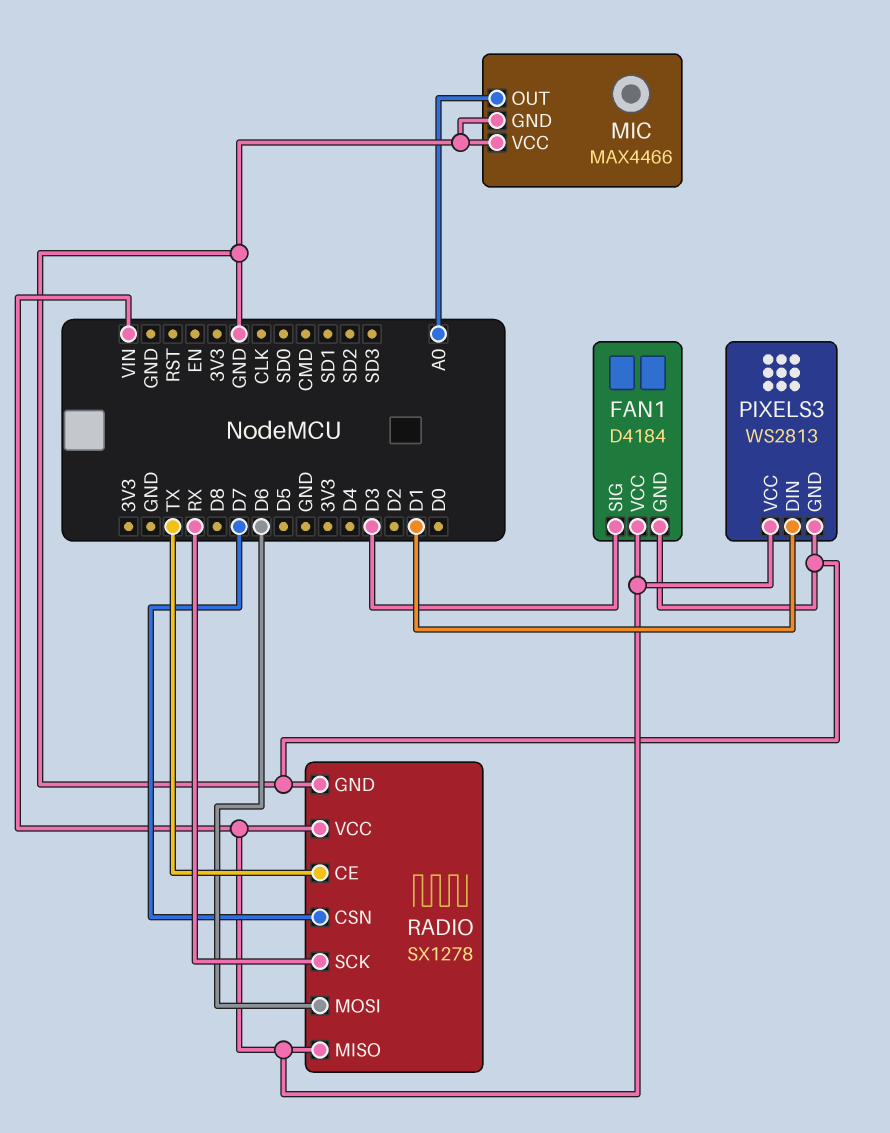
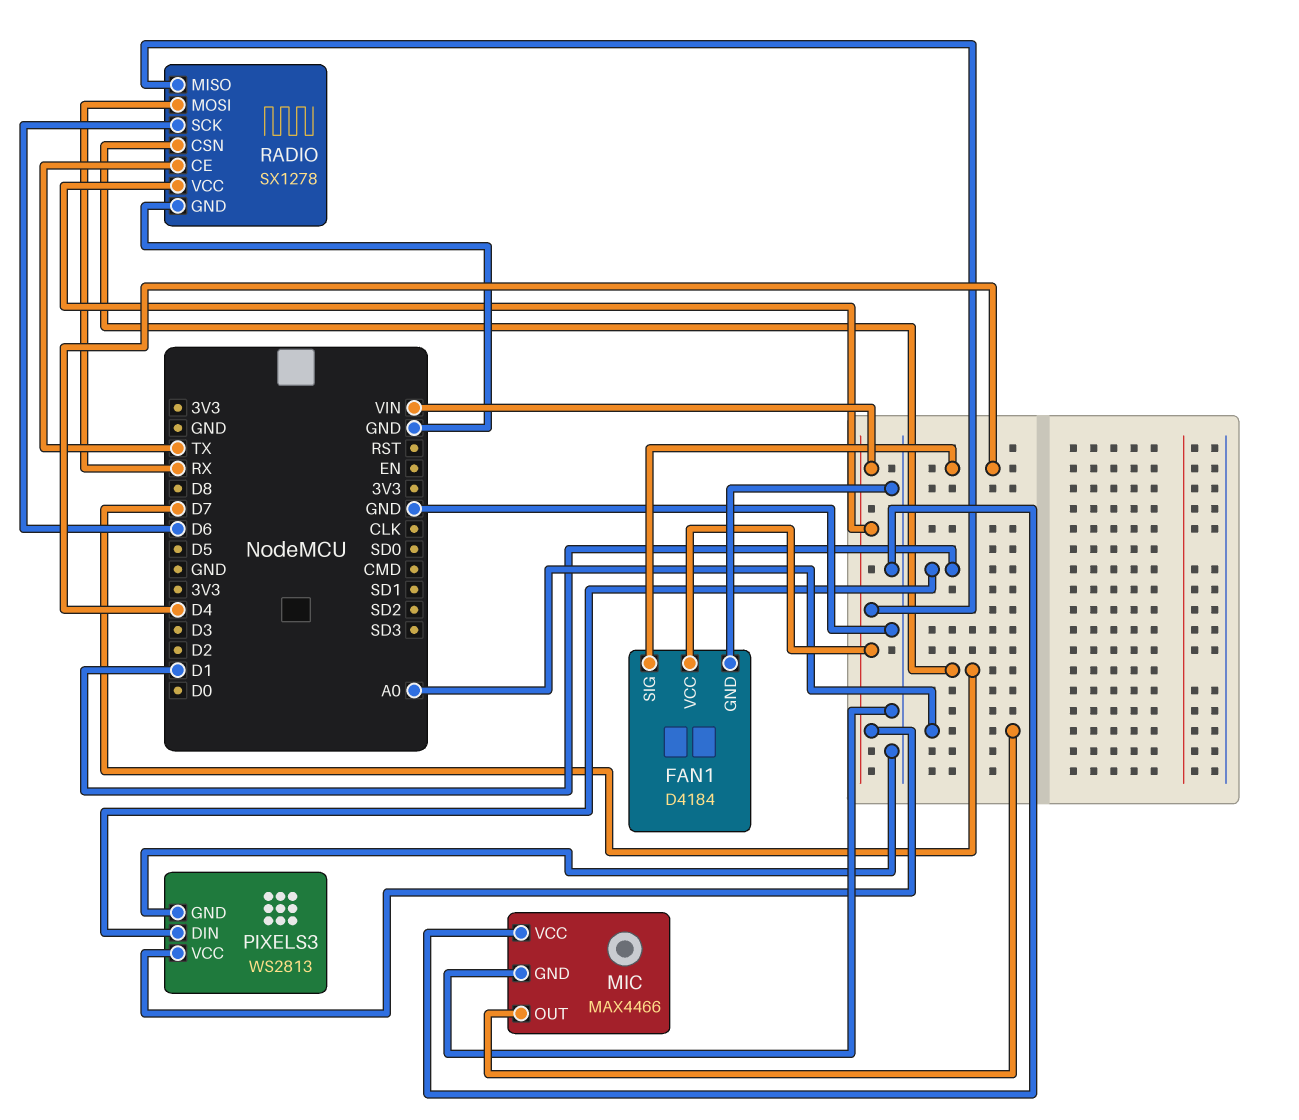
FAN1 pin SIG: D3 -> D4
RADIO pin MOSI: D6 -> RX
RADIO pin SCK: RX -> D6

